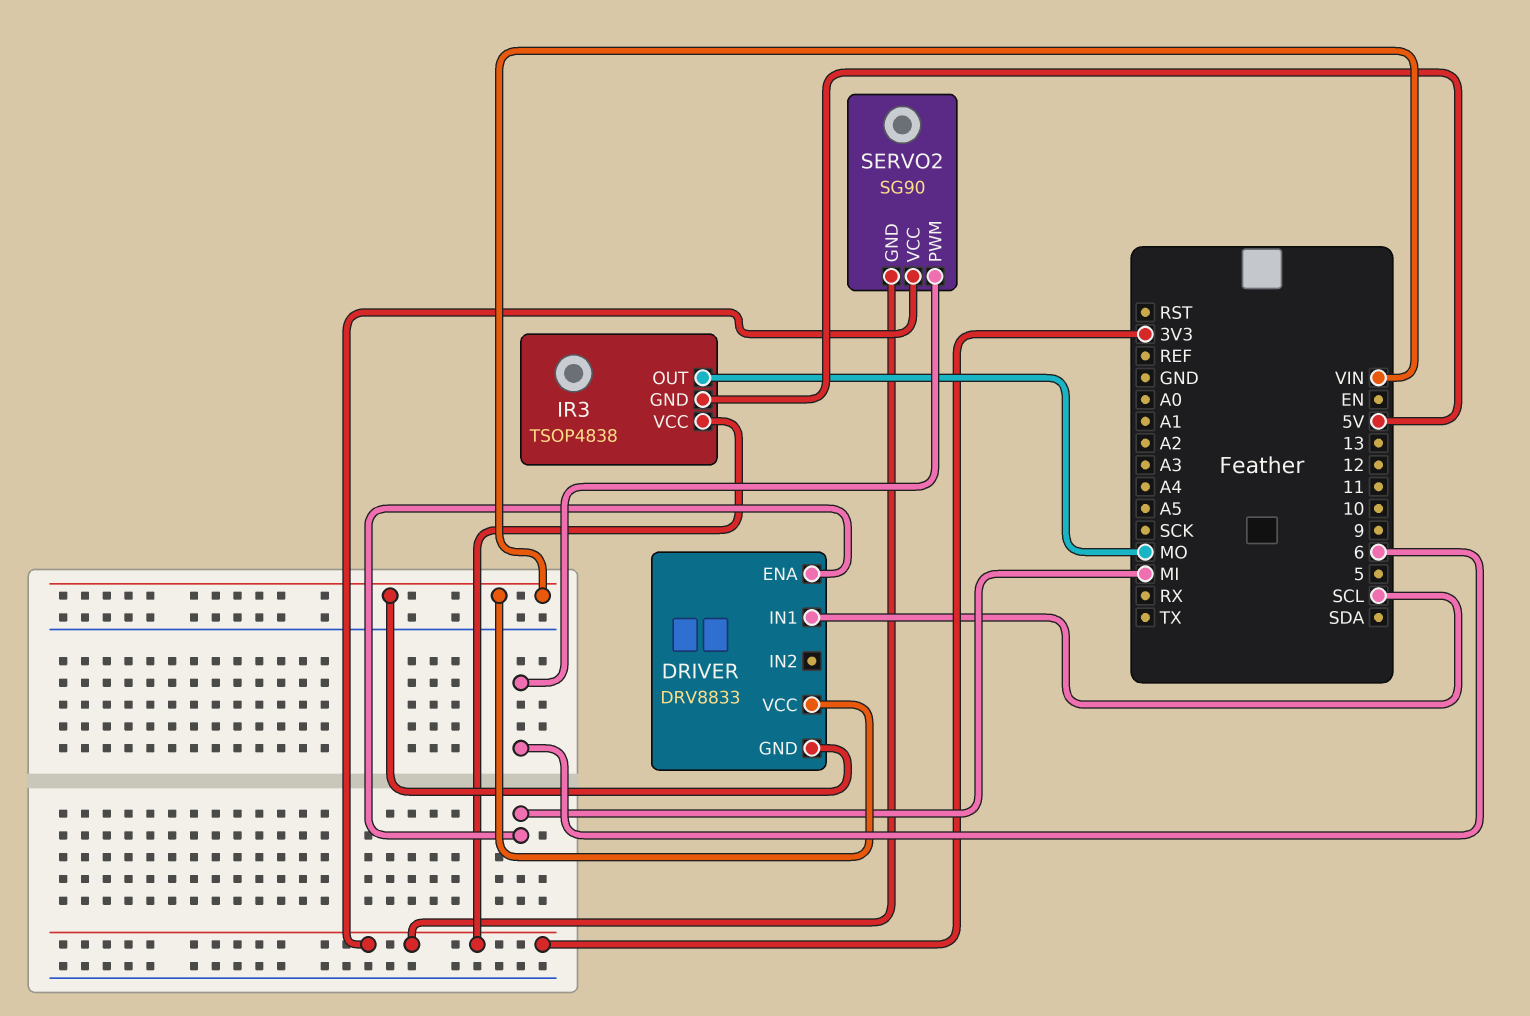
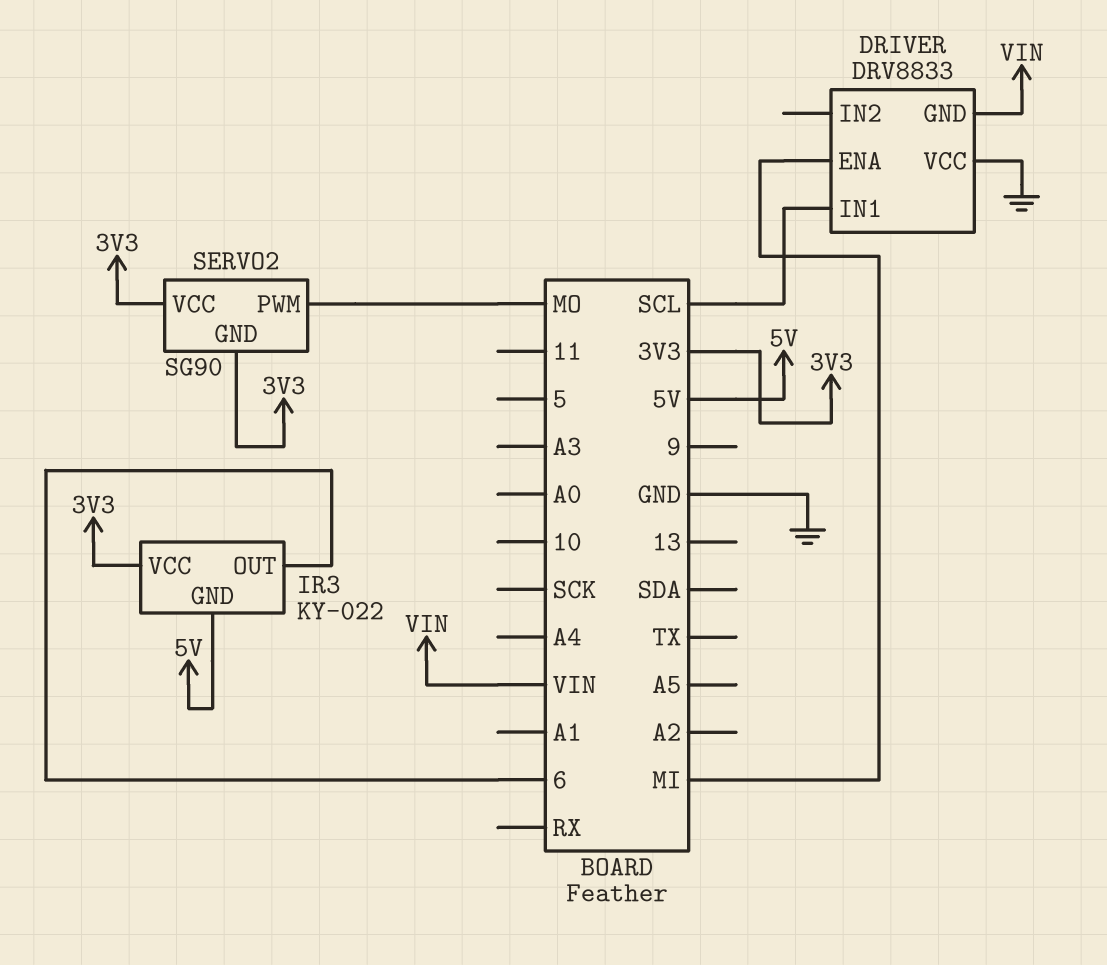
DRIVER pin VCC: VIN -> GND
IR3: TSOP4838 -> KY-022
IR3 pin OUT: MO -> 6
SERVO2 pin PWM: 6 -> MO

